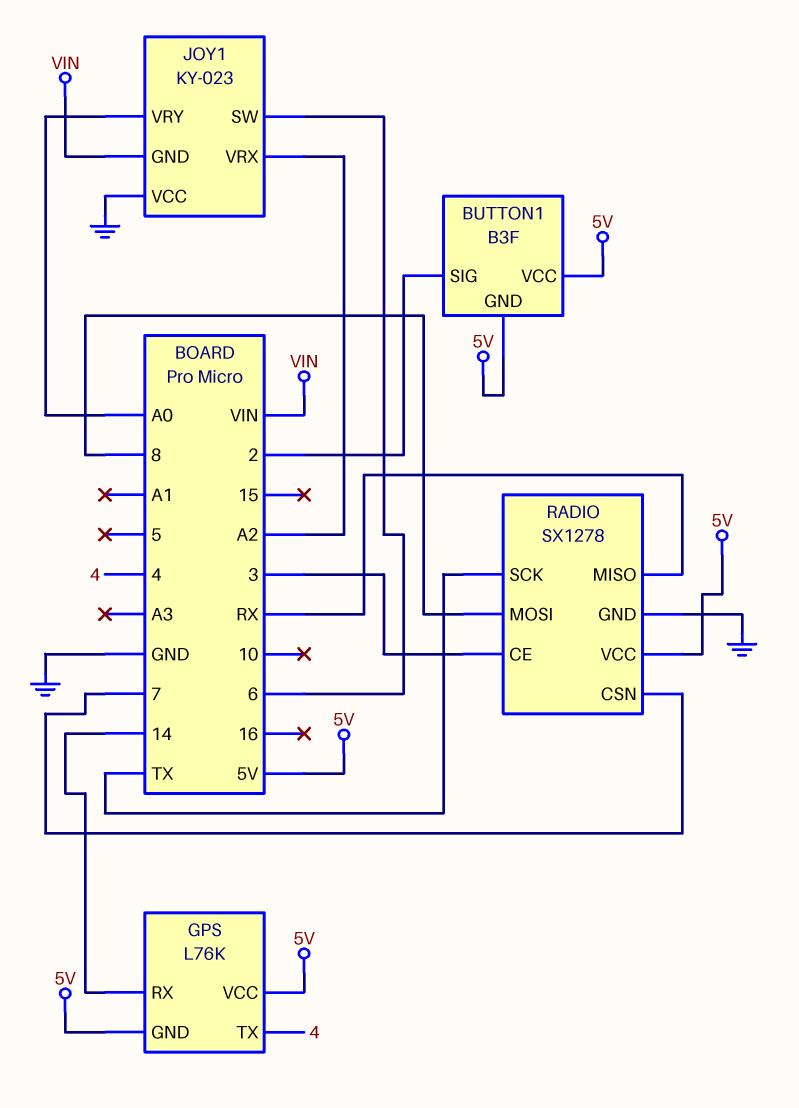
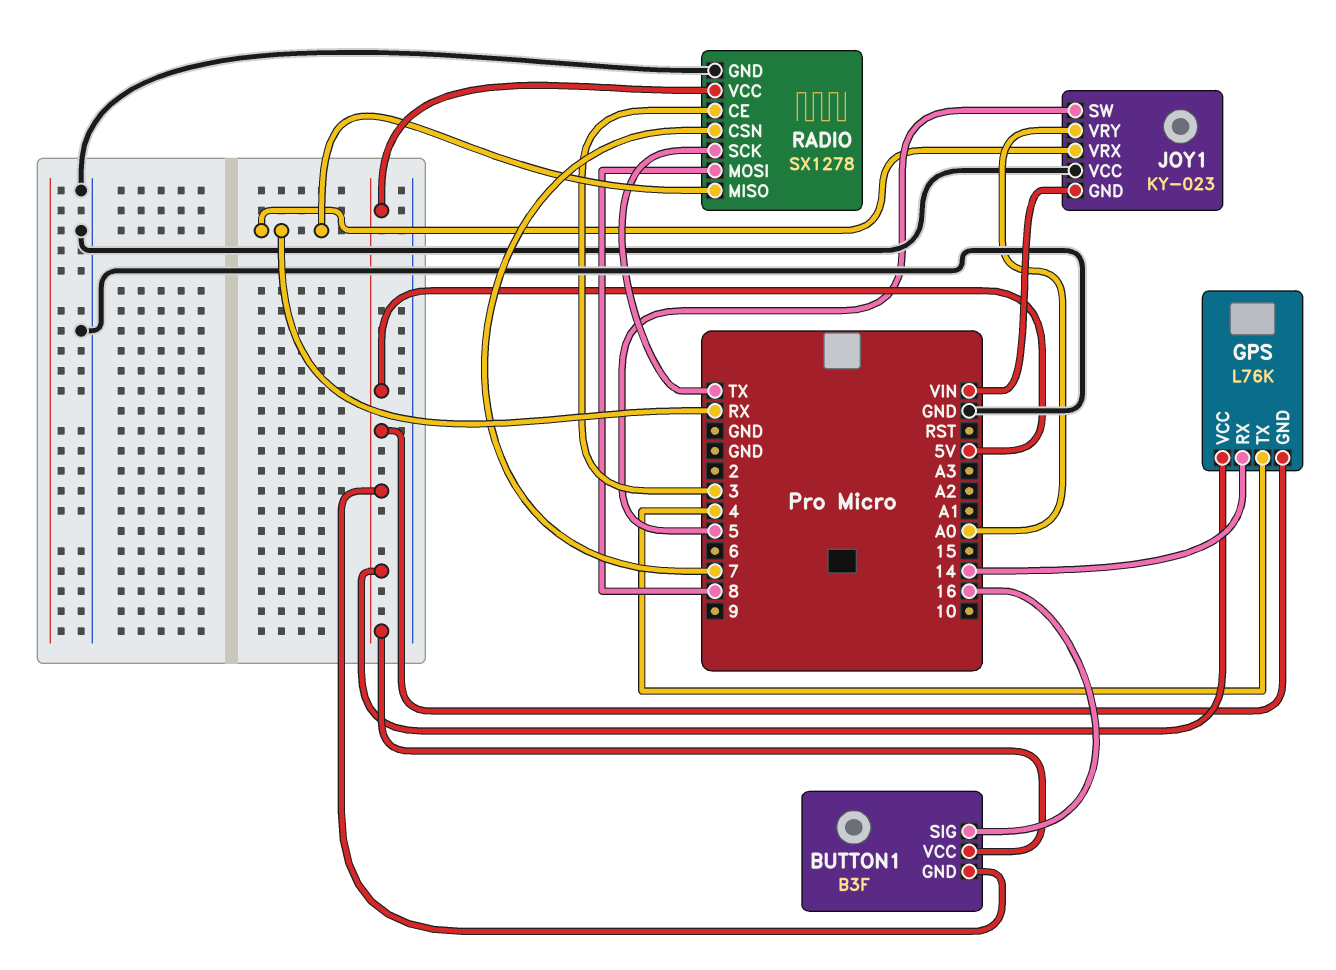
BUTTON1 pin SIG: 2 -> 16
JOY1 pin SW: 6 -> 5
JOY1 pin VRX: A2 -> RX

